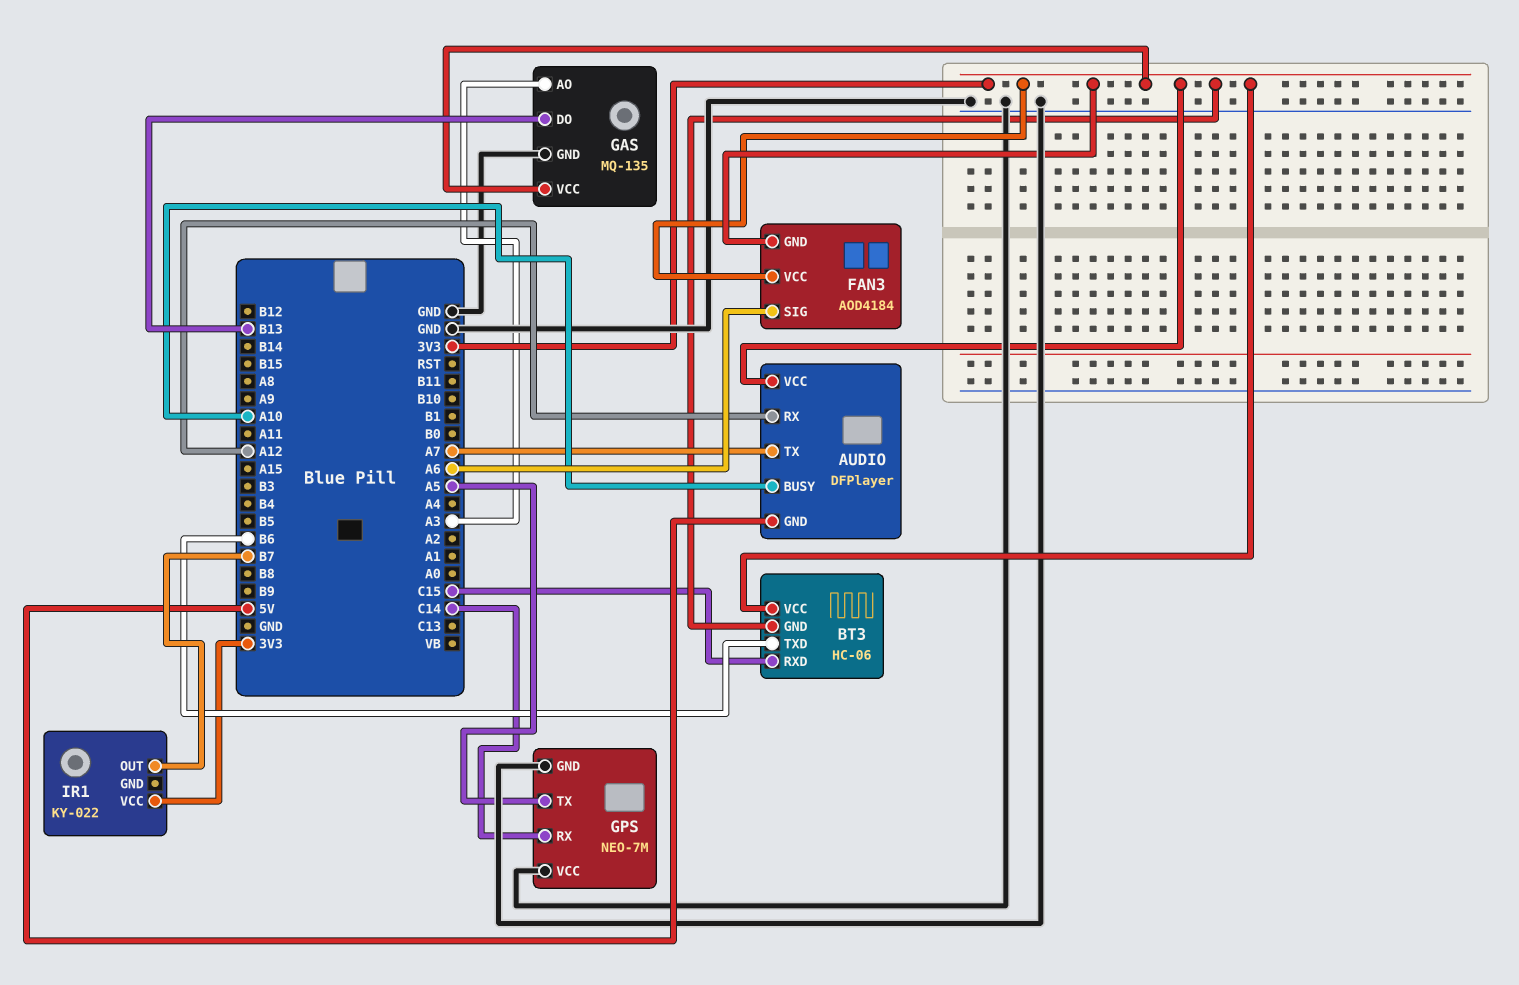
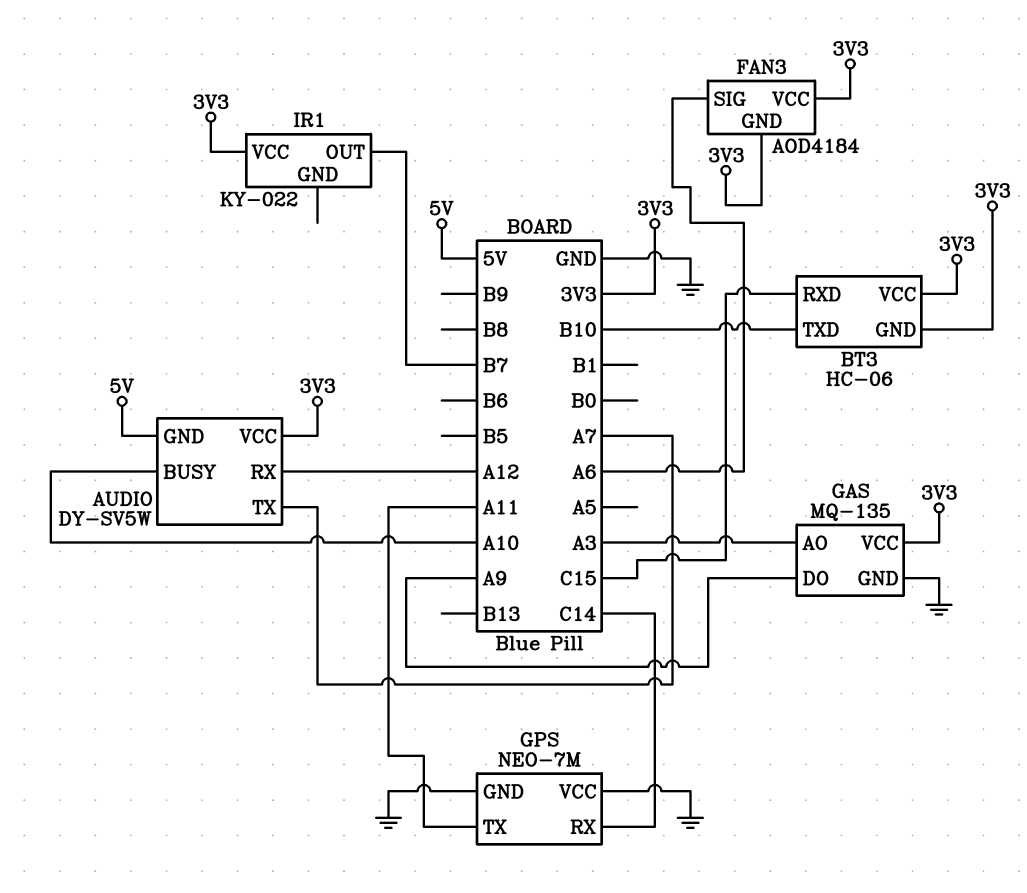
AUDIO: DFPlayer -> DY-SV5W
BT3 pin TXD: B6 -> B10
GAS pin DO: B13 -> A9
GPS pin TX: A5 -> A11

